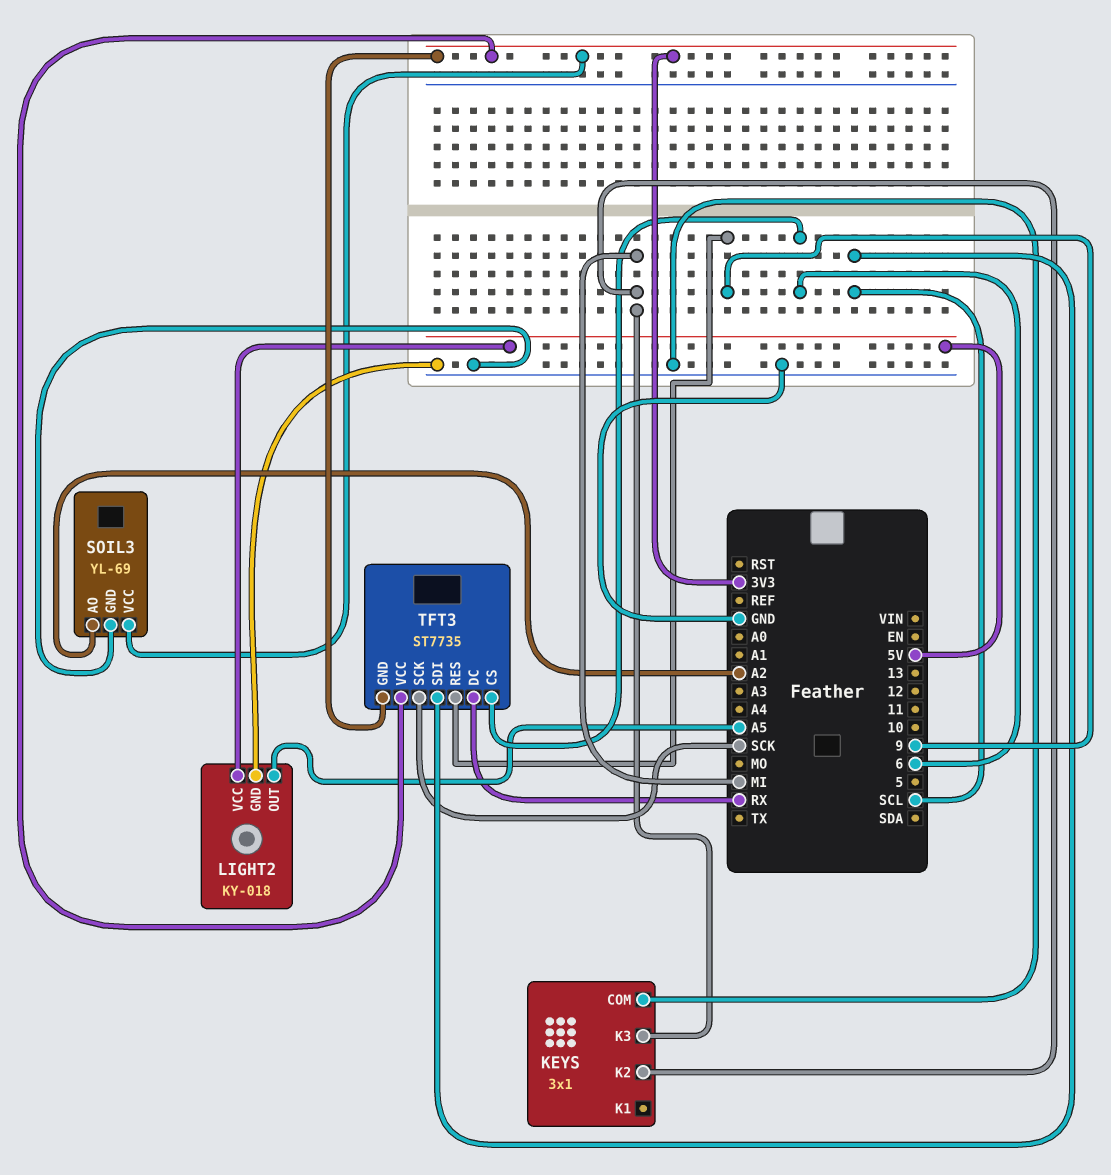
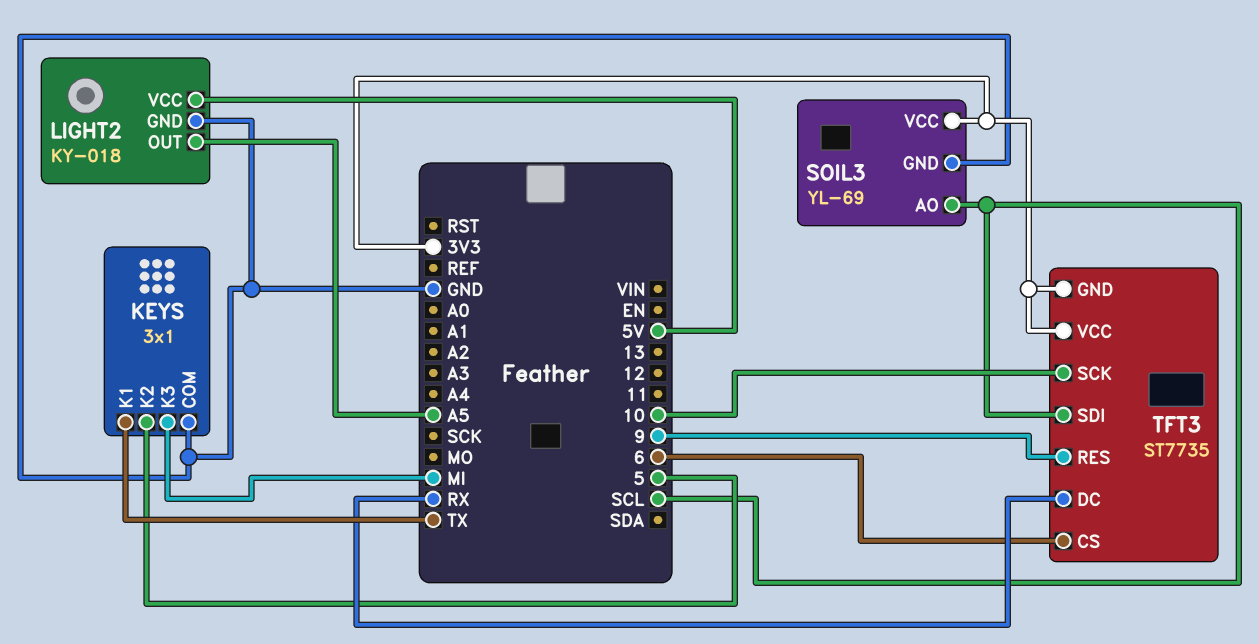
KEYS pin K1: none -> TX
KEYS pin K2: MI -> 5
SOIL3 pin AO: A2 -> SCL
TFT3 pin SCK: SCK -> 10

